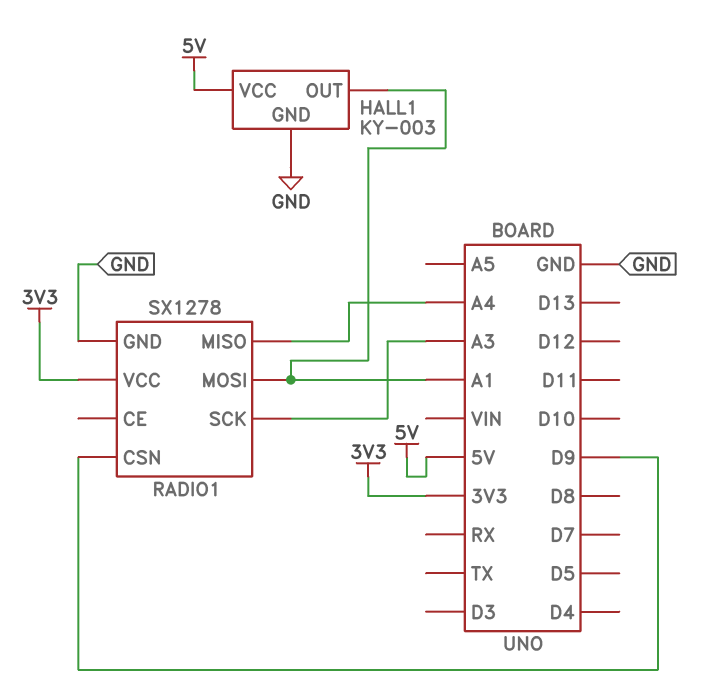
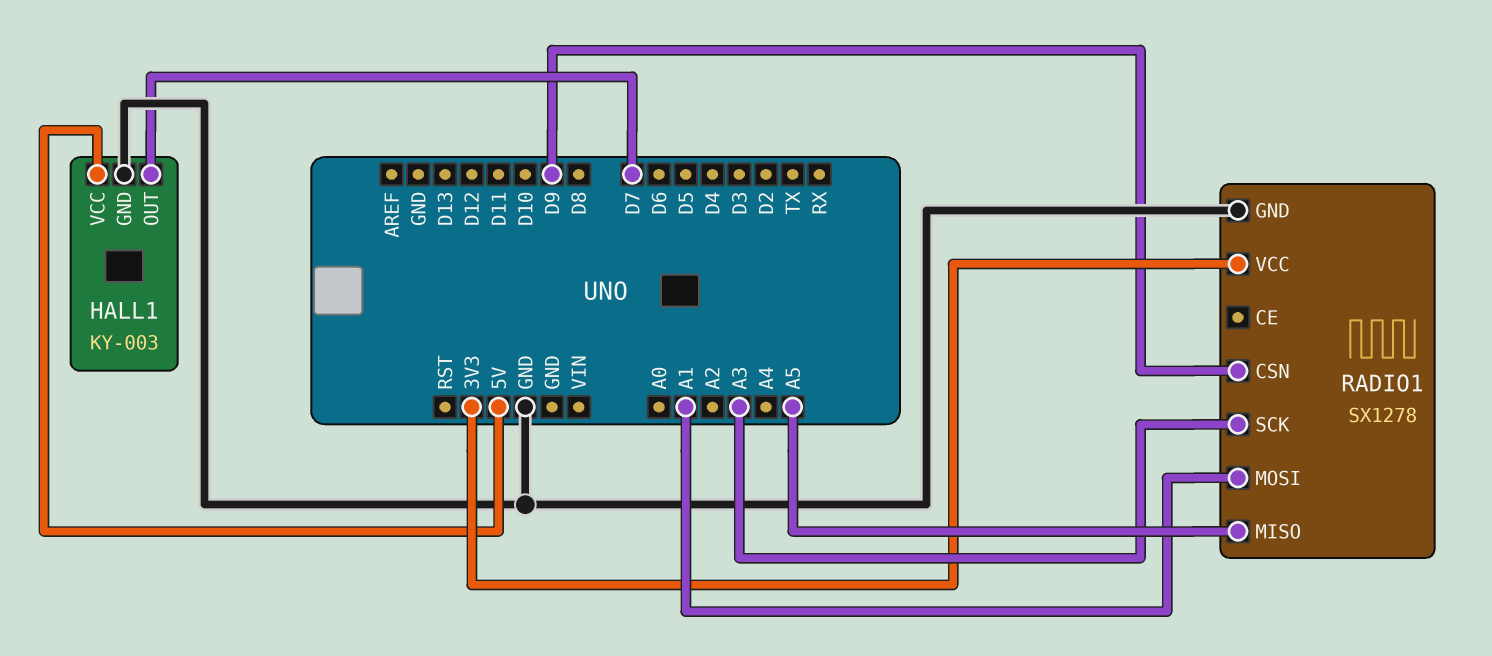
HALL1 pin OUT: A1 -> D7
RADIO1 pin MISO: A4 -> A5

